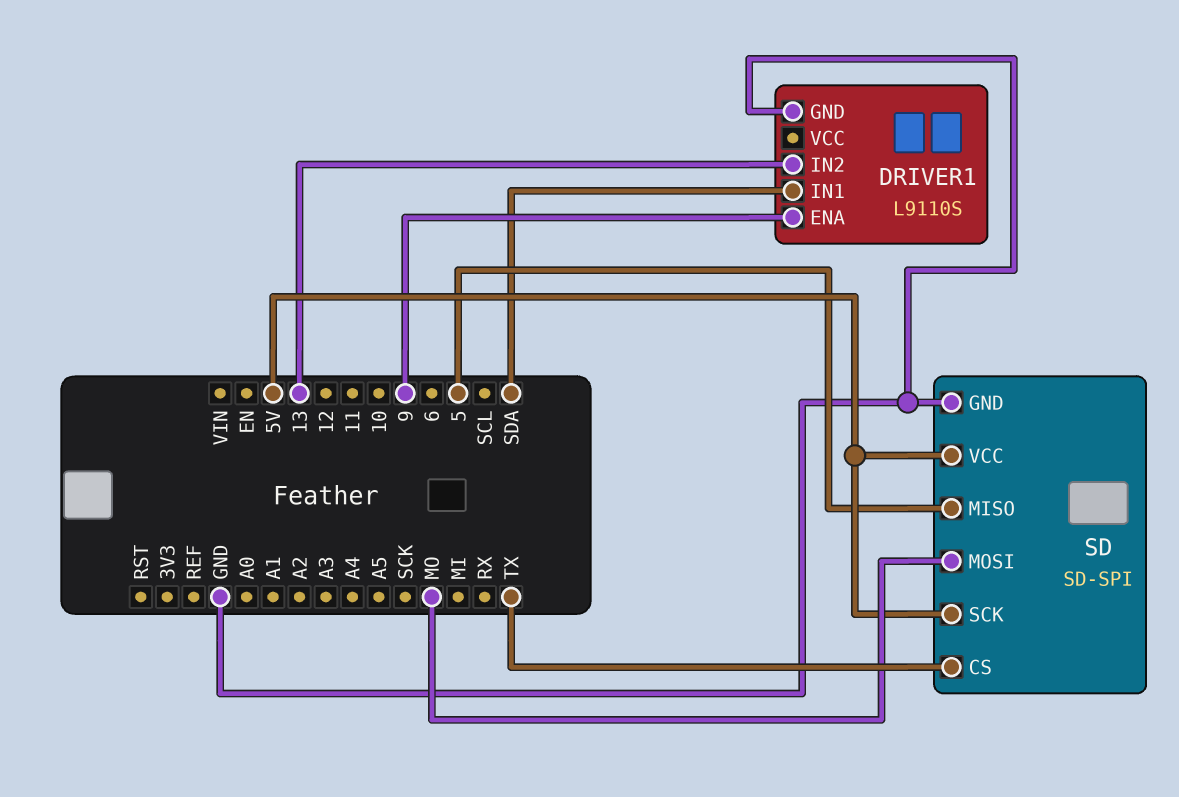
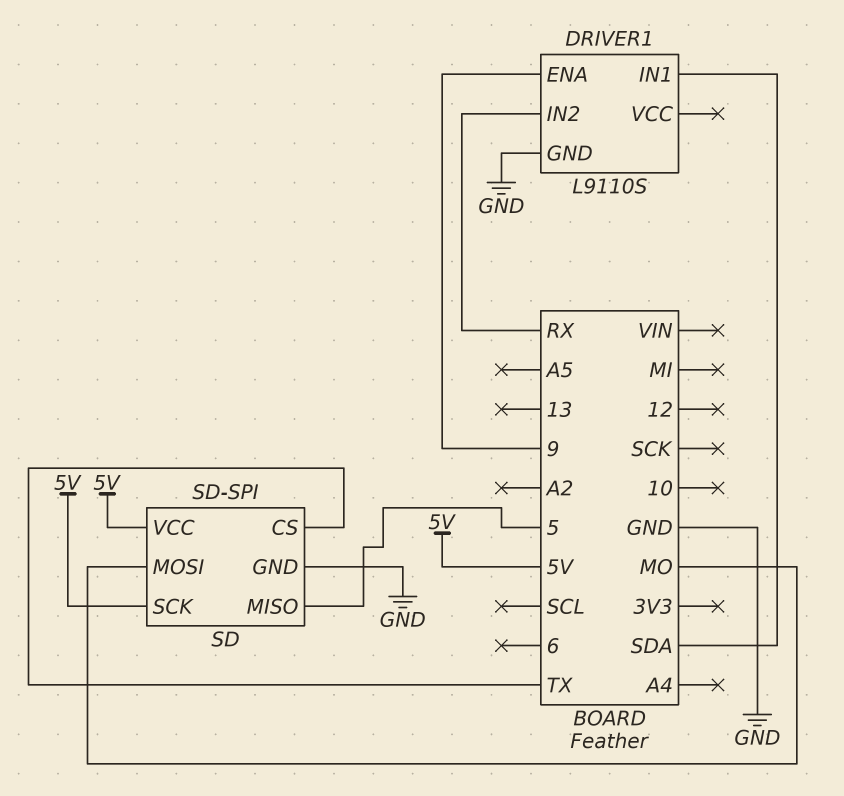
DRIVER1 pin IN2: 13 -> RX

